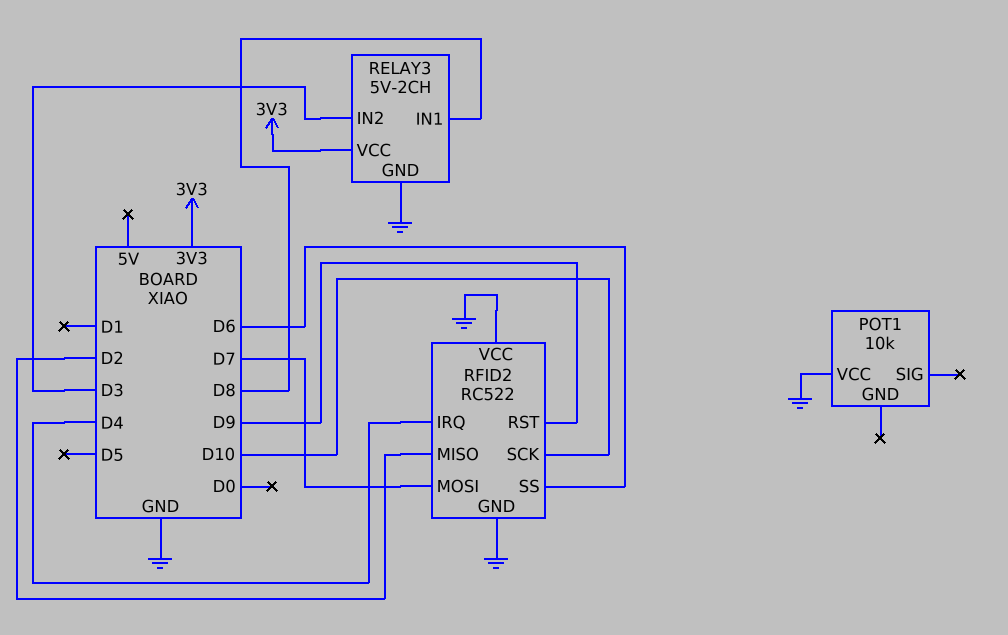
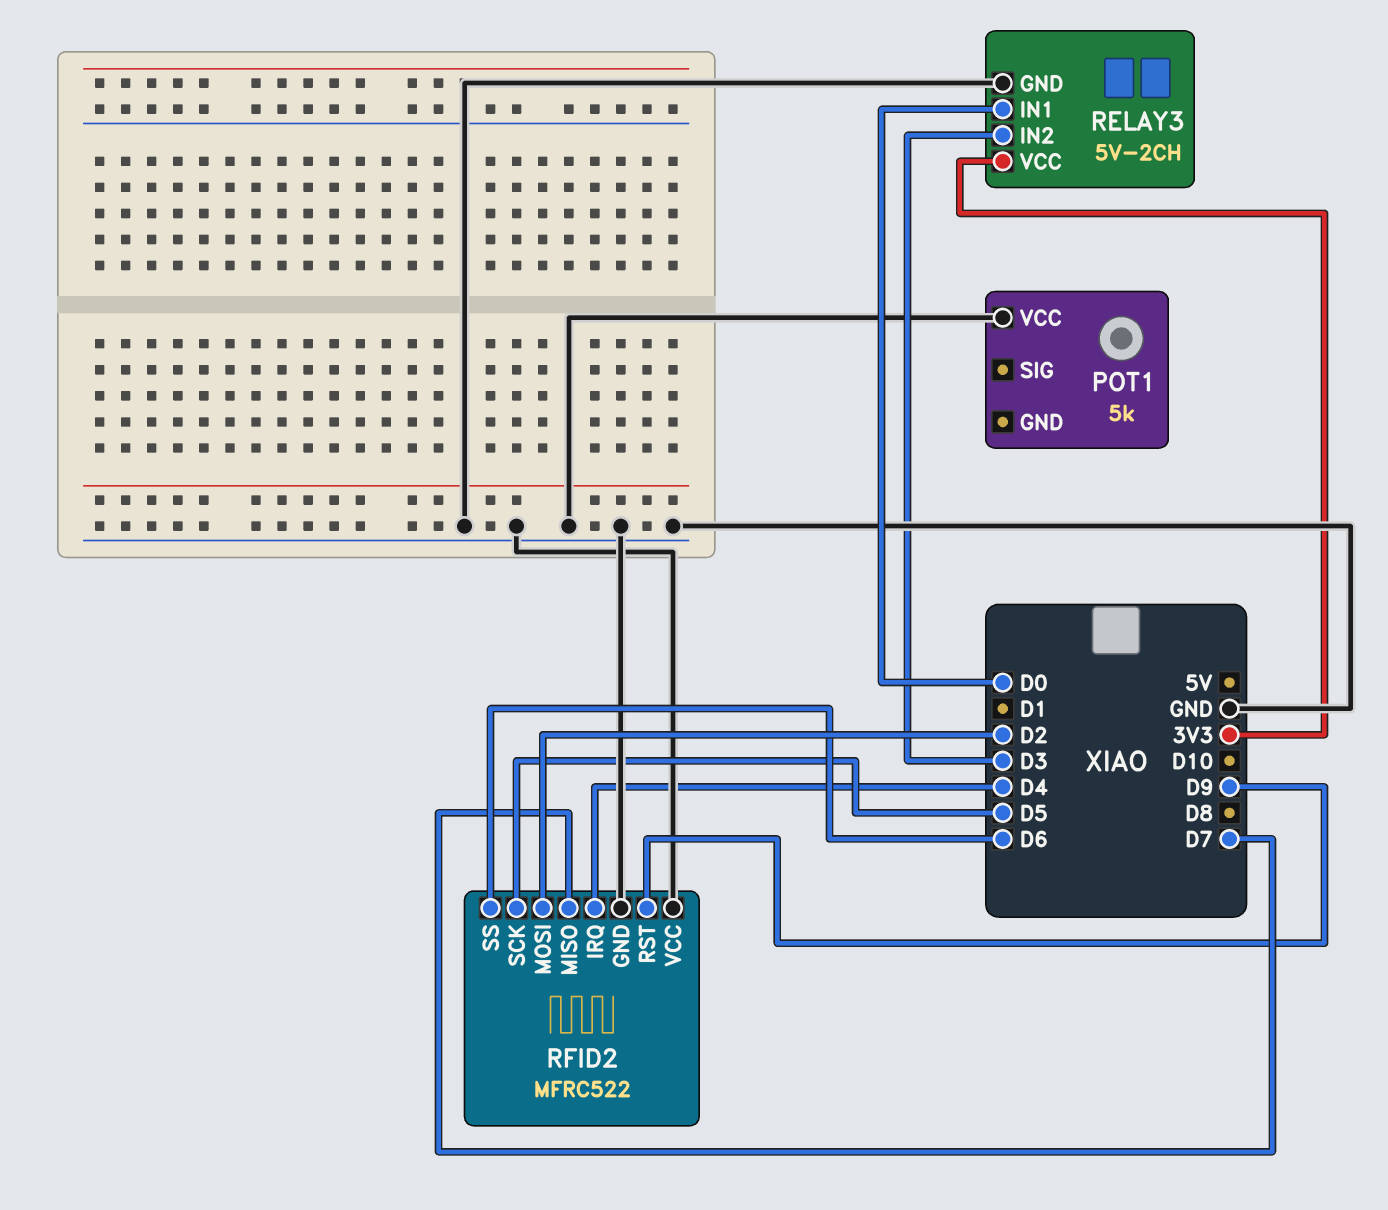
POT1: 10k -> 5k
RELAY3 pin IN1: D8 -> D0
RFID2: RC522 -> MFRC522
RFID2 pin MISO: D2 -> D7
RFID2 pin MOSI: D7 -> D2
RFID2 pin SCK: D10 -> D5

